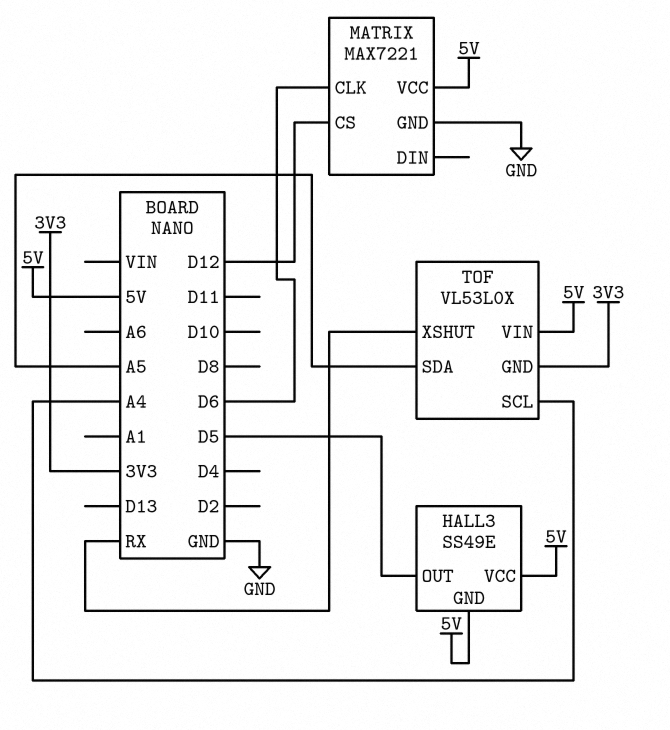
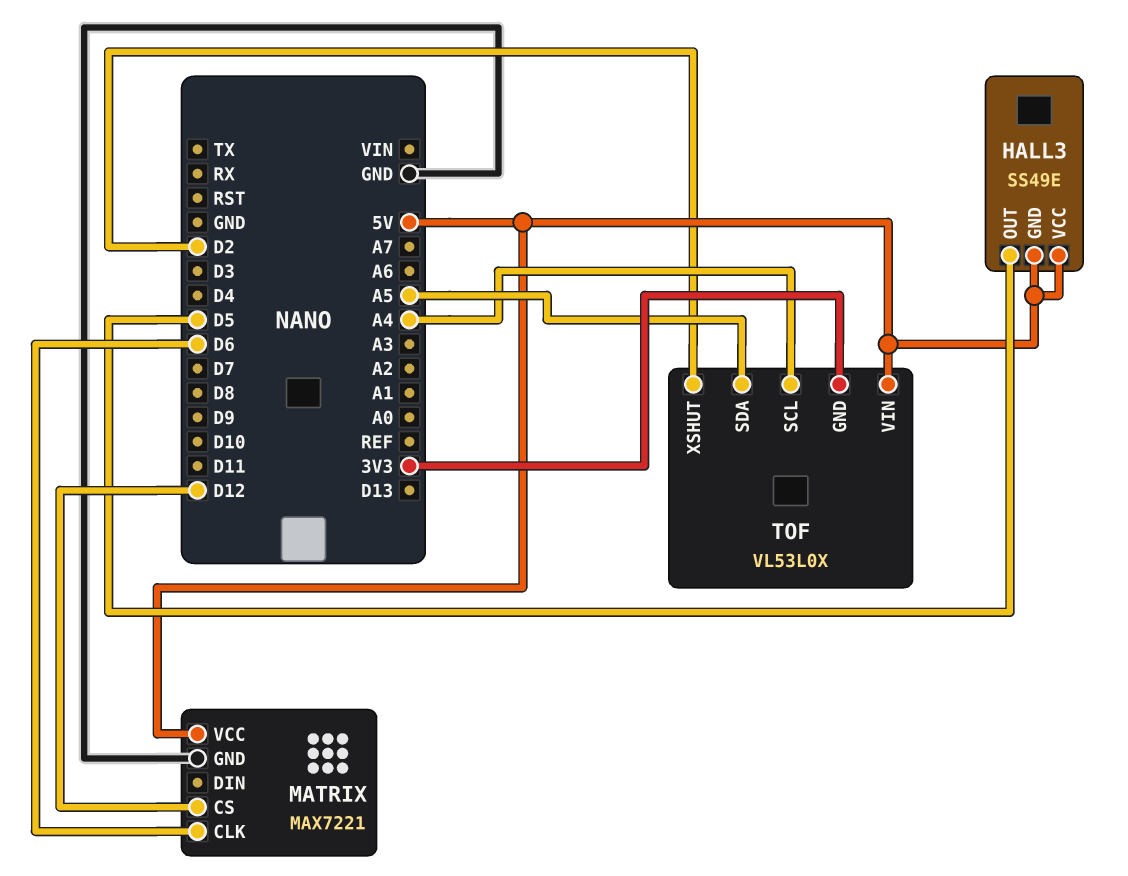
TOF pin XSHUT: RX -> D2

